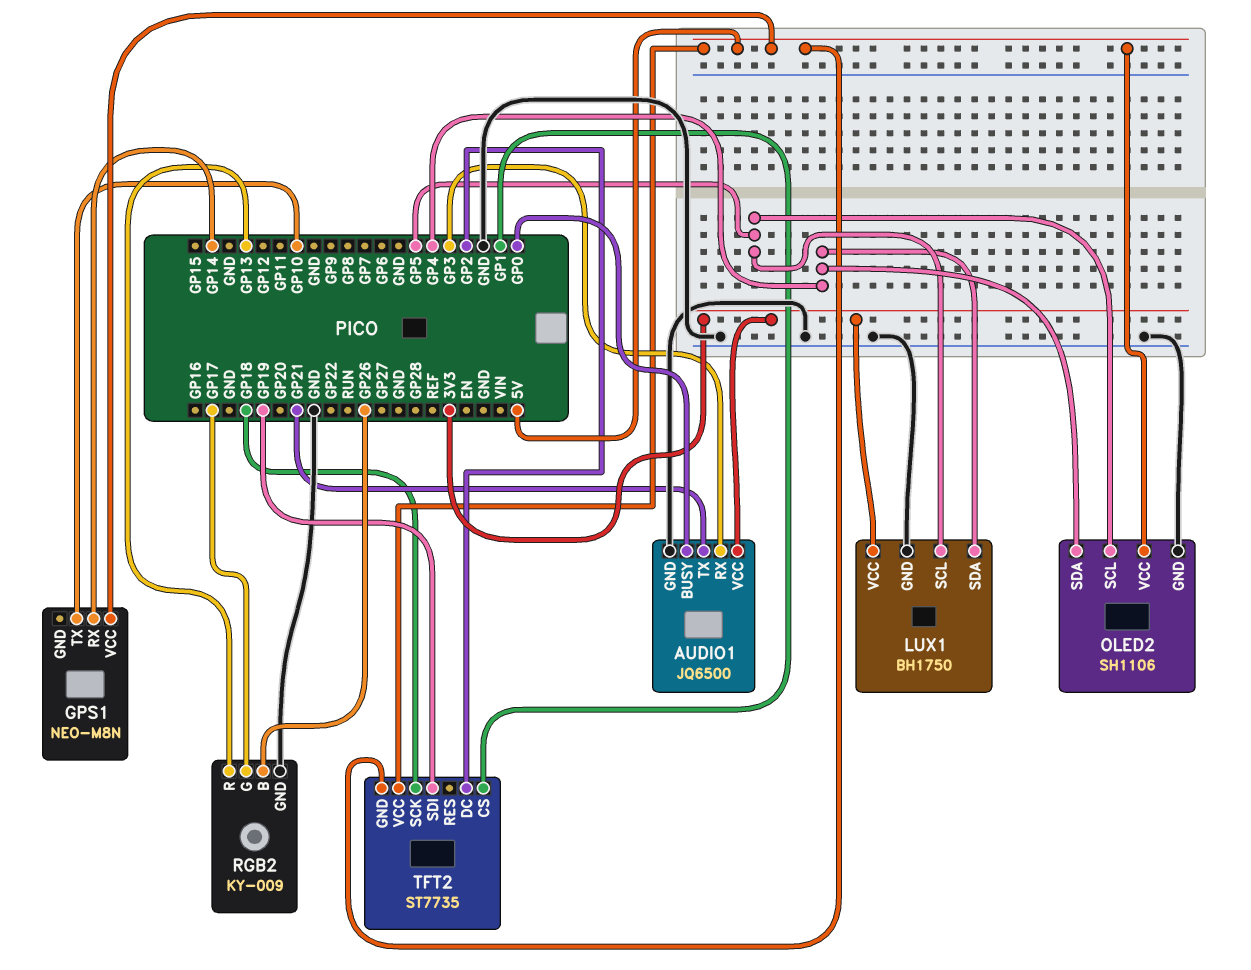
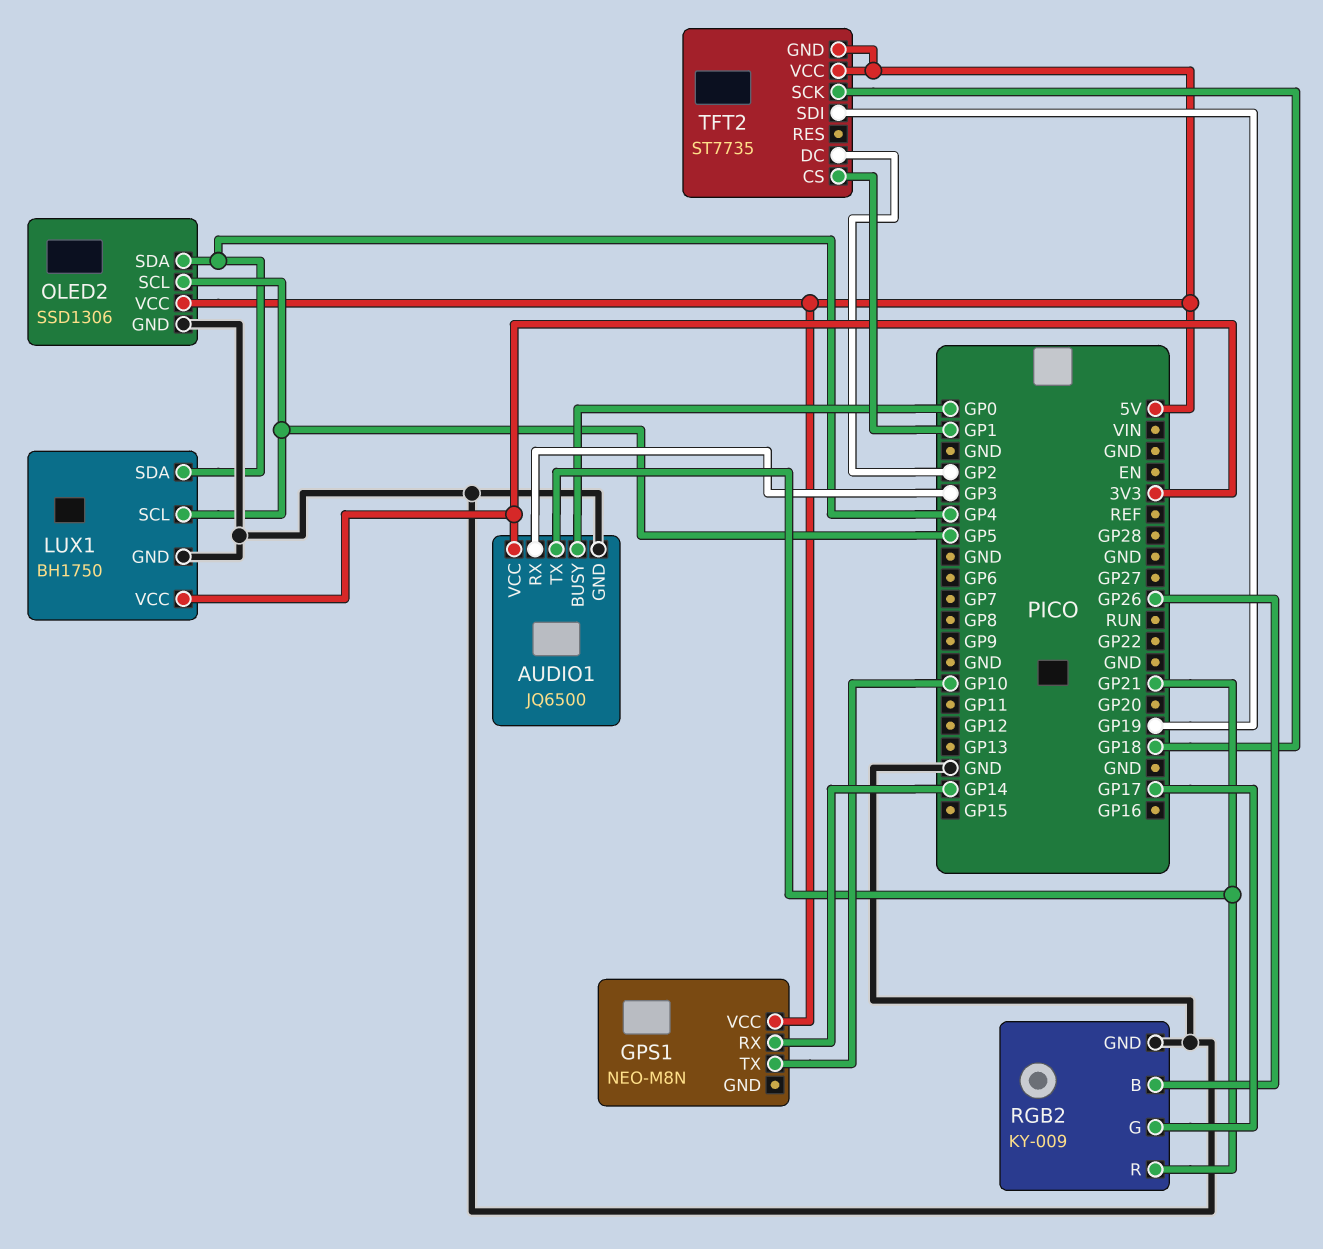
OLED2: SH1106 -> SSD1306
RGB2 pin R: GP13 -> GP21

